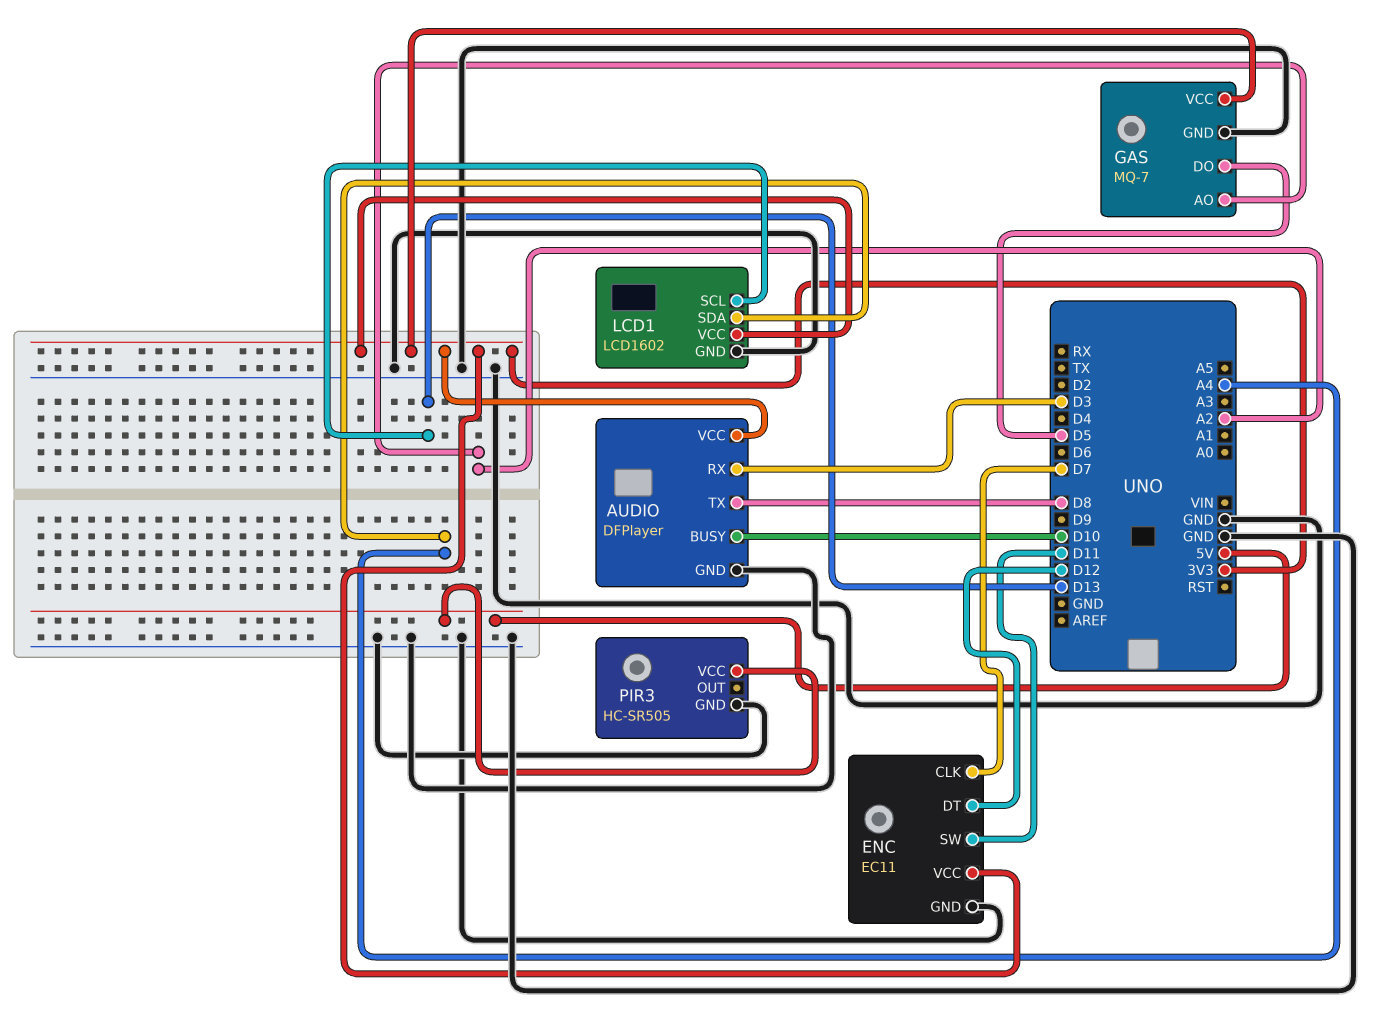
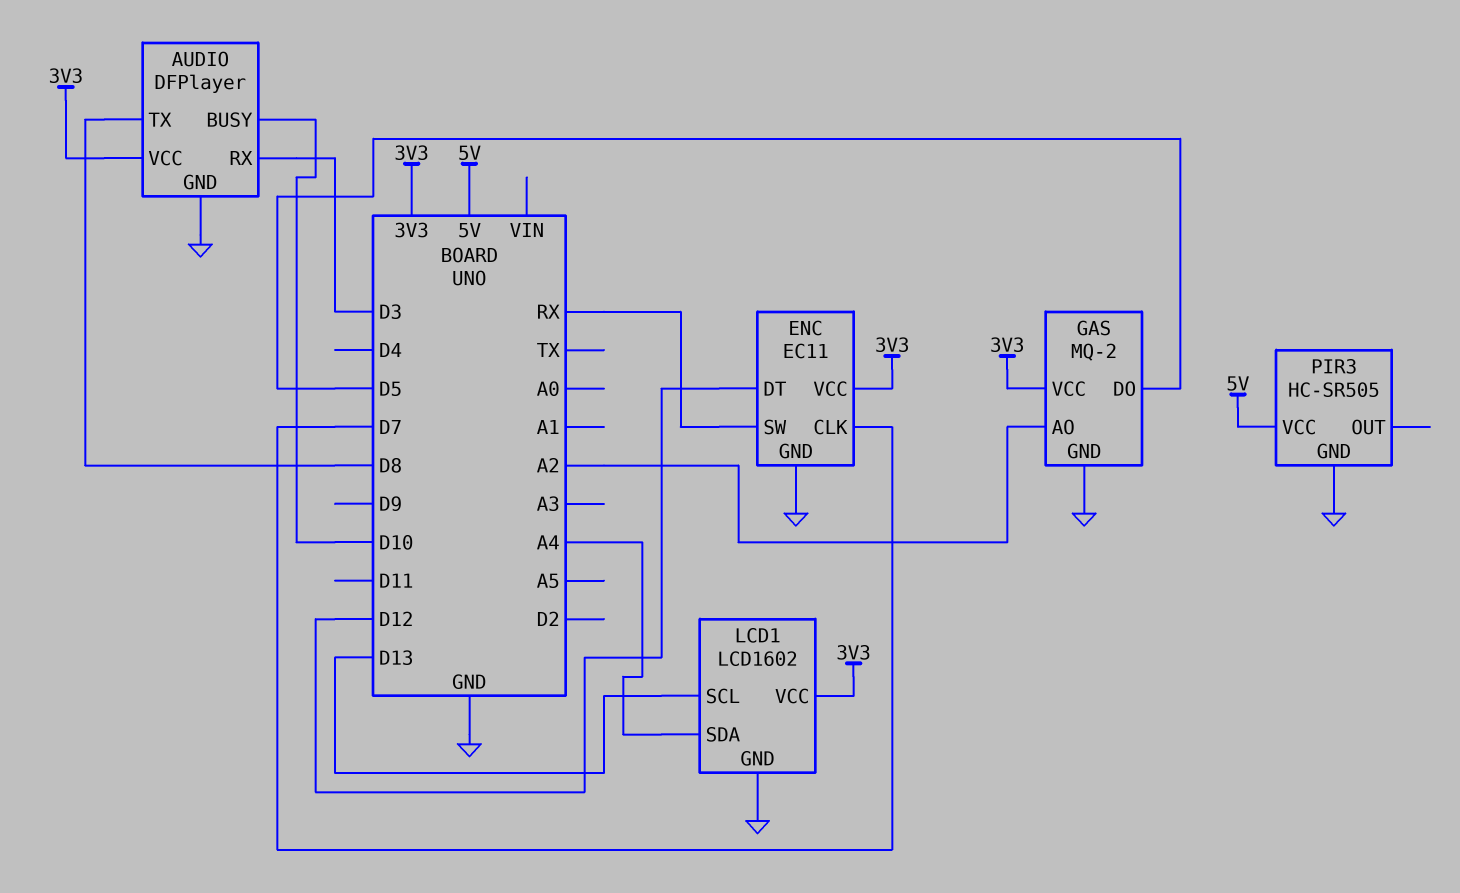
ENC pin SW: D11 -> RX
GAS: MQ-7 -> MQ-2

